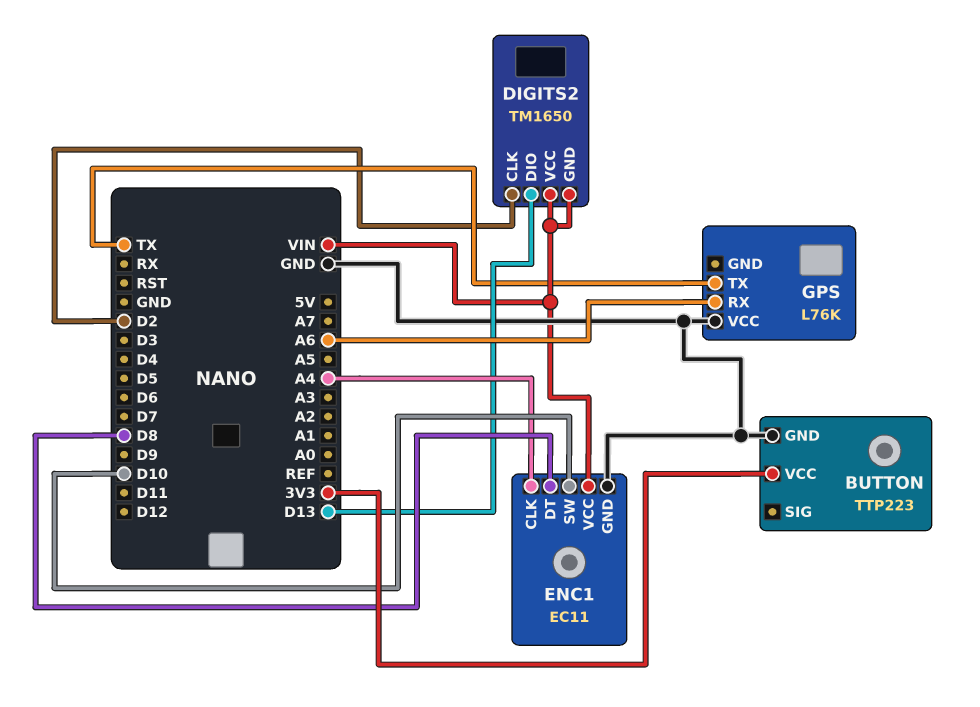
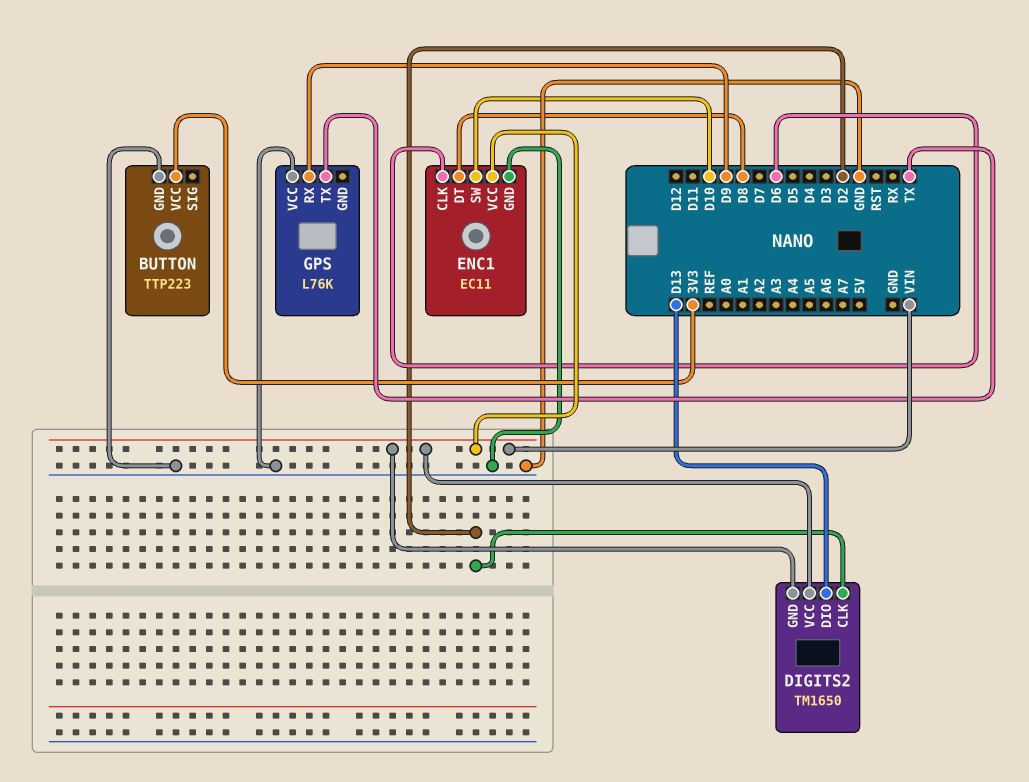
ENC1 pin CLK: A4 -> D6
GPS pin RX: A6 -> D9

